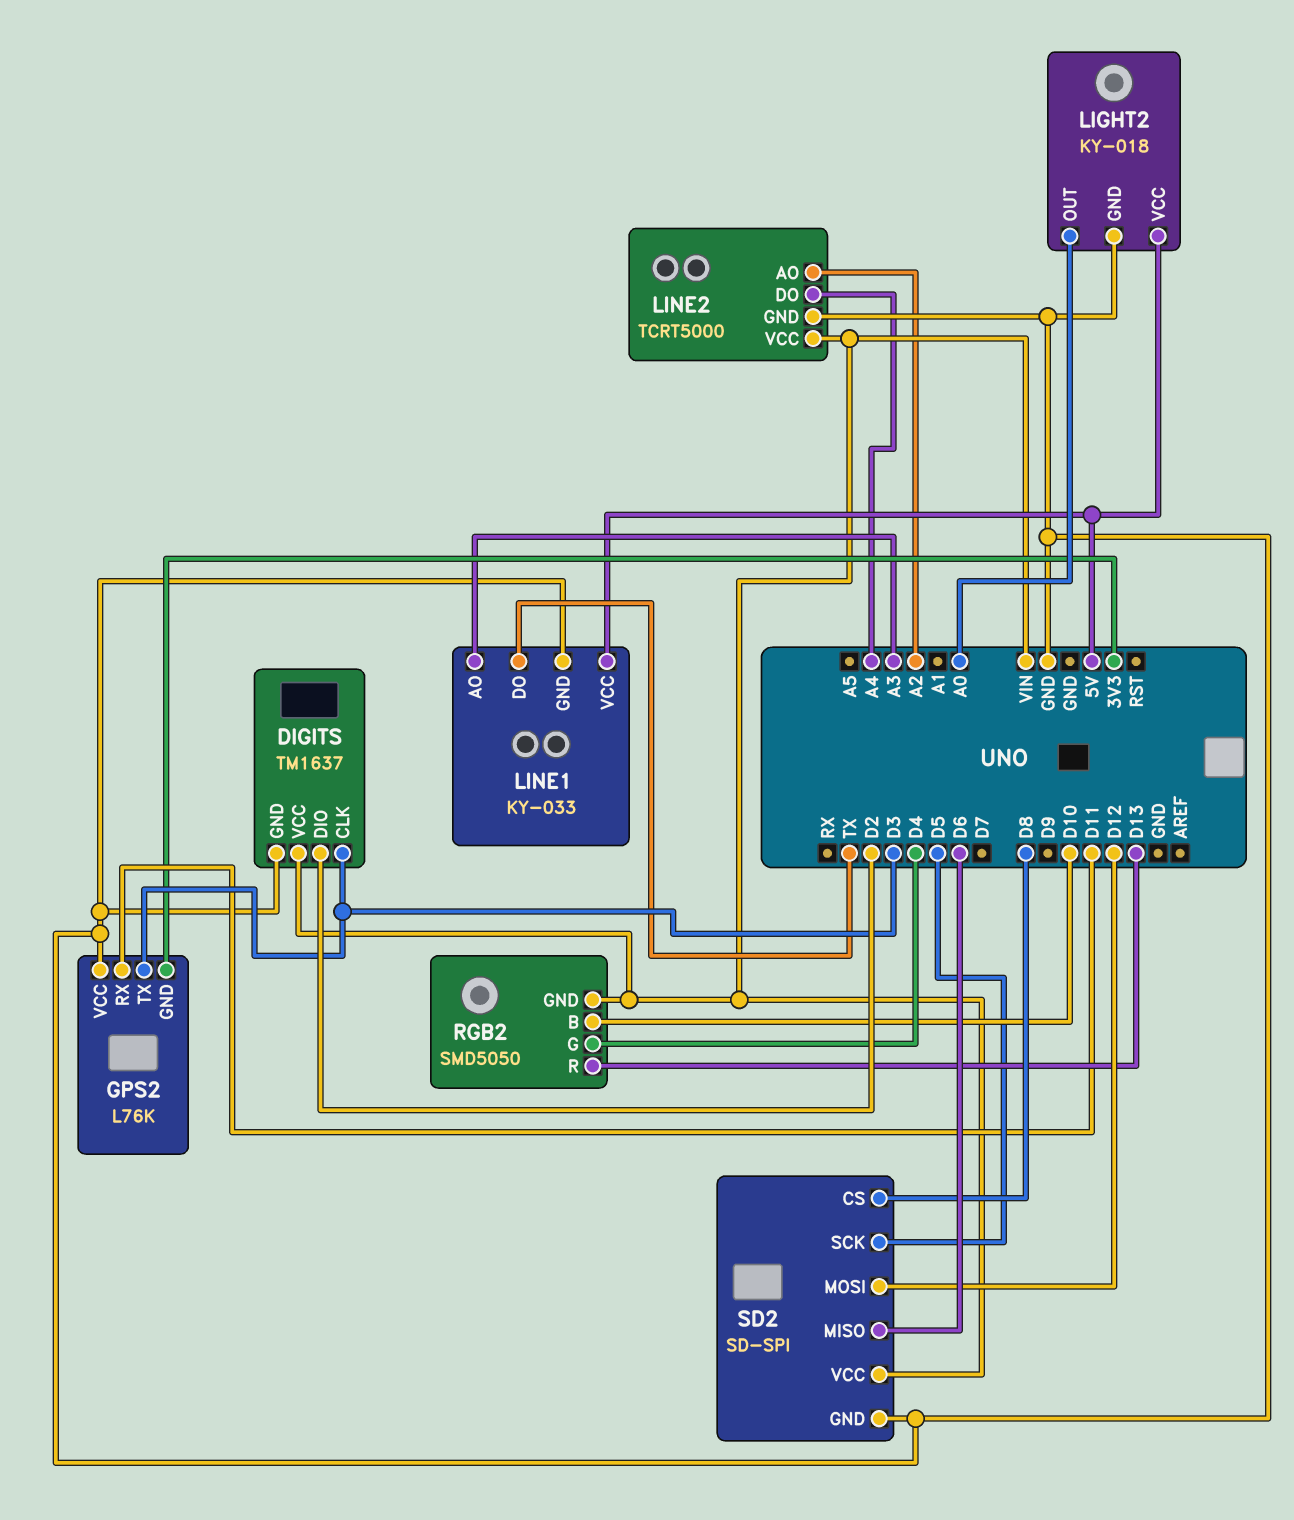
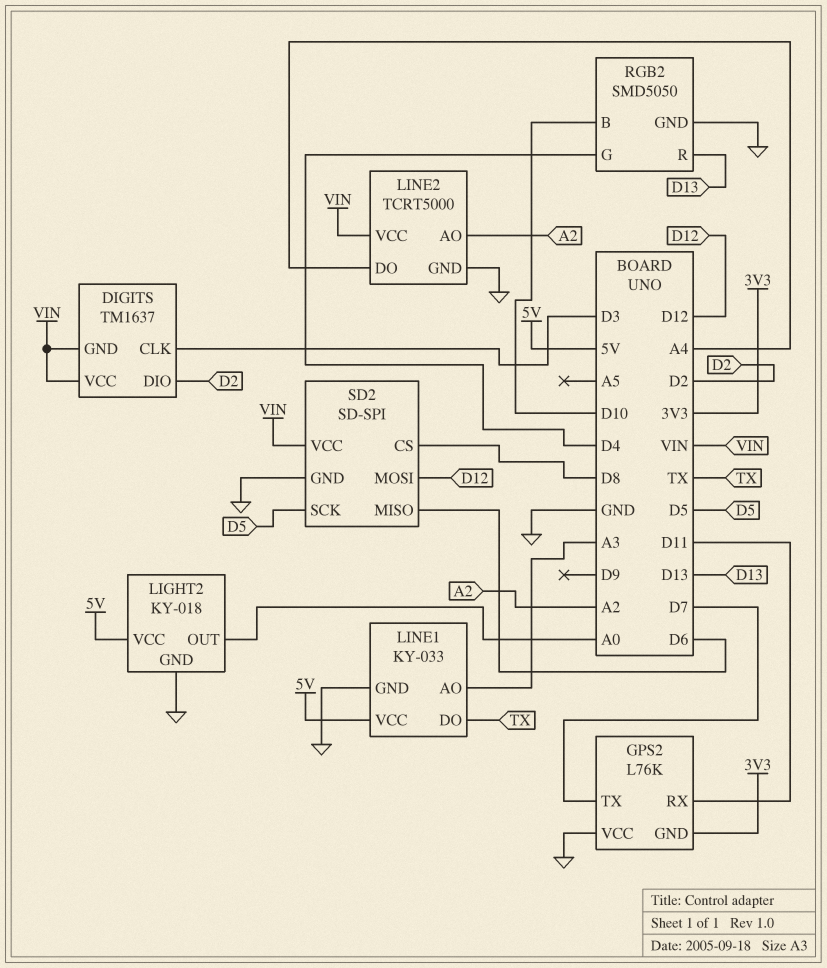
DIGITS pin GND: GND -> VIN
GPS2 pin TX: D3 -> D7
RGB2 pin GND: VIN -> GND

